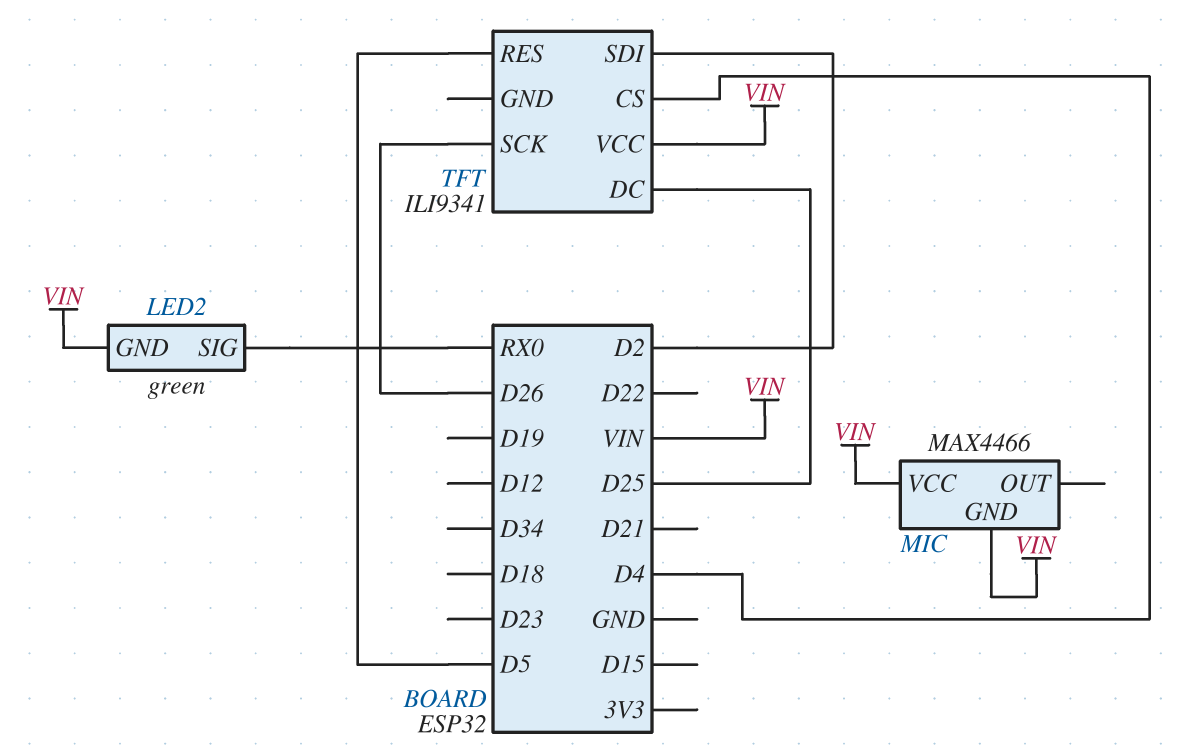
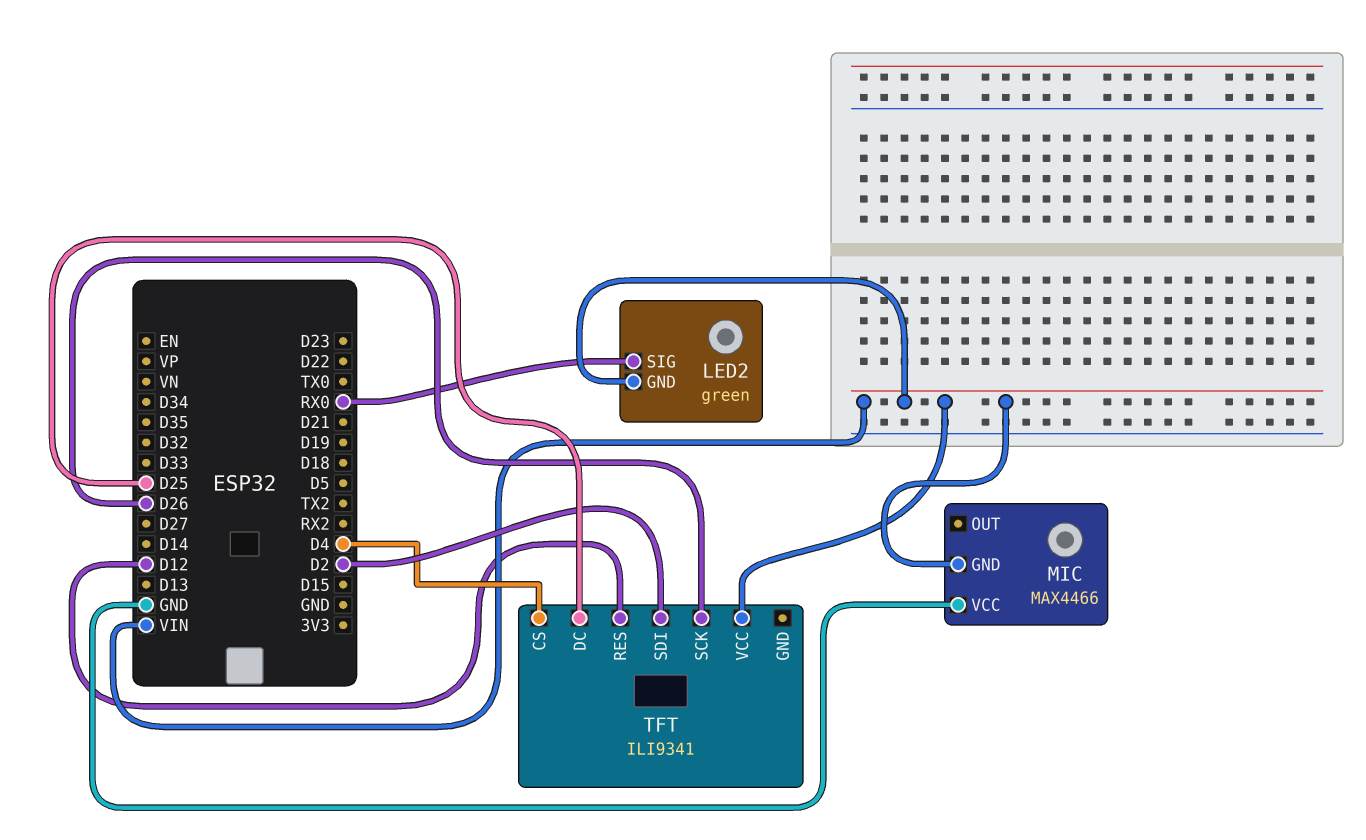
MIC pin VCC: VIN -> GND
TFT pin RES: D5 -> D12

